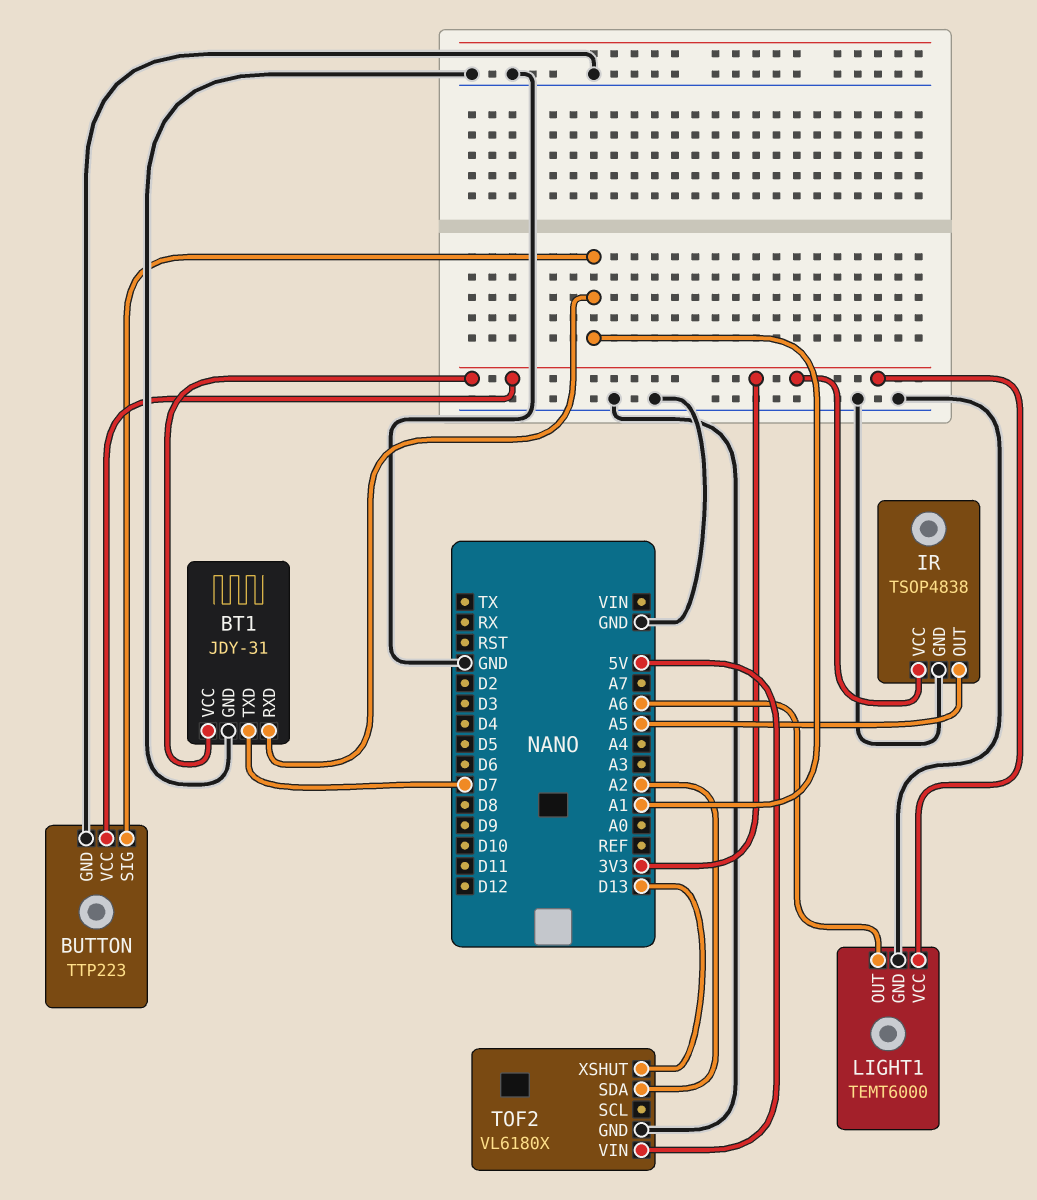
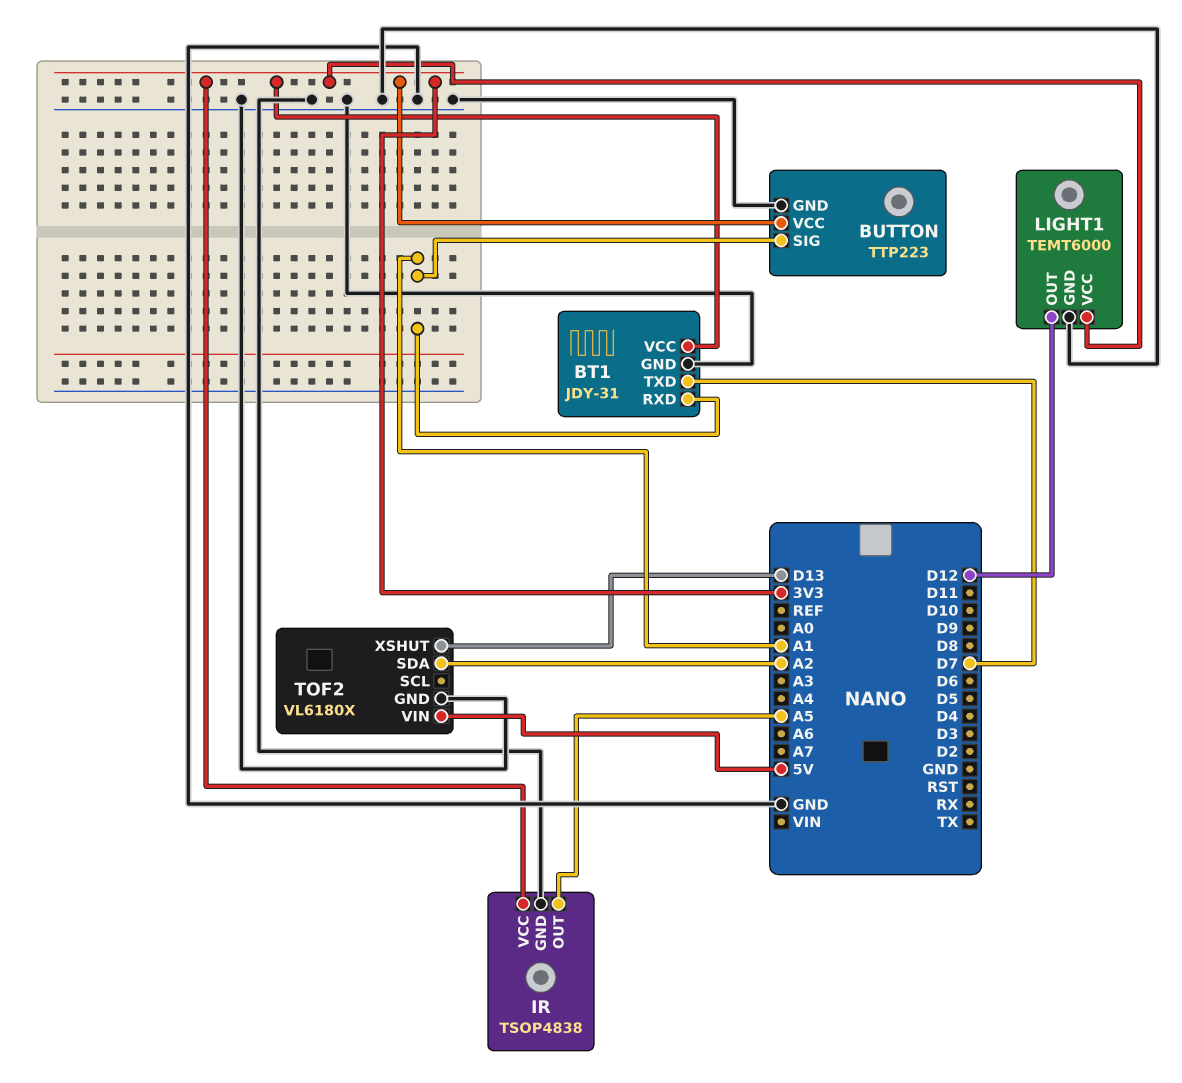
LIGHT1 pin OUT: A6 -> D12

